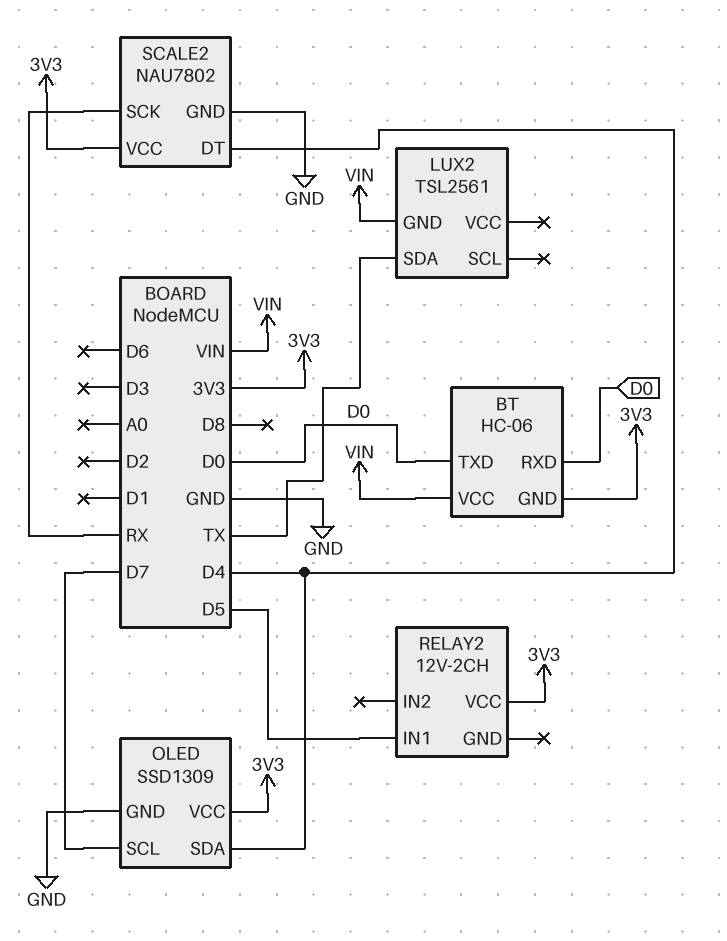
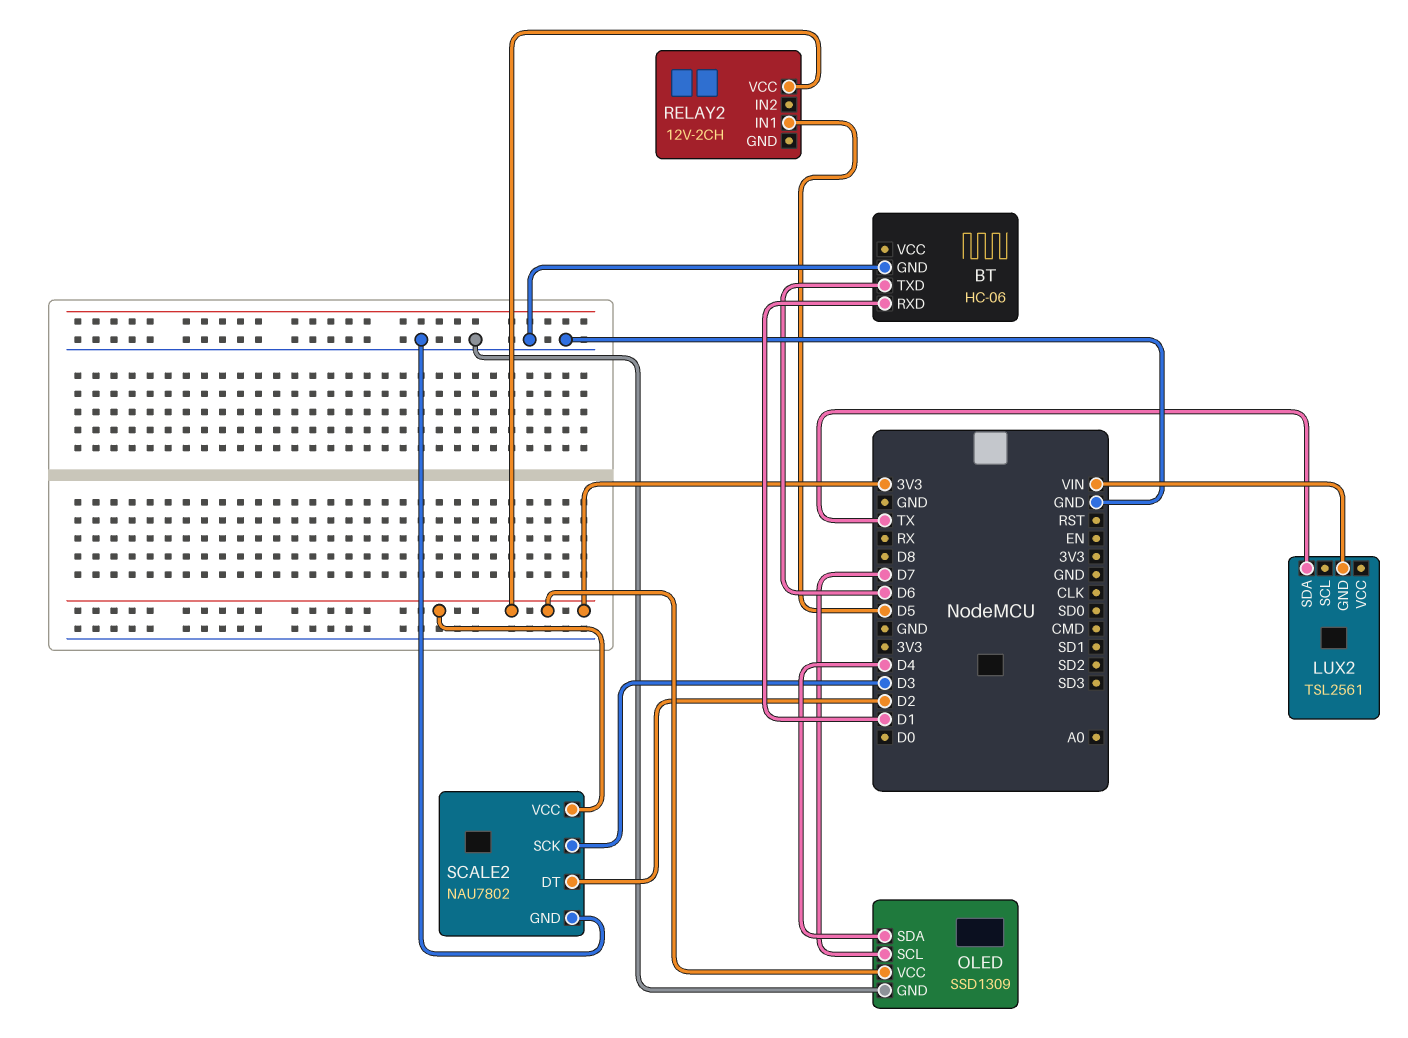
BT pin GND: 3V3 -> GND
BT pin RXD: D0 -> D1
BT pin TXD: D0 -> D6
BT pin VCC: VIN -> none
SCALE2 pin DT: D4 -> D2
SCALE2 pin SCK: RX -> D3

